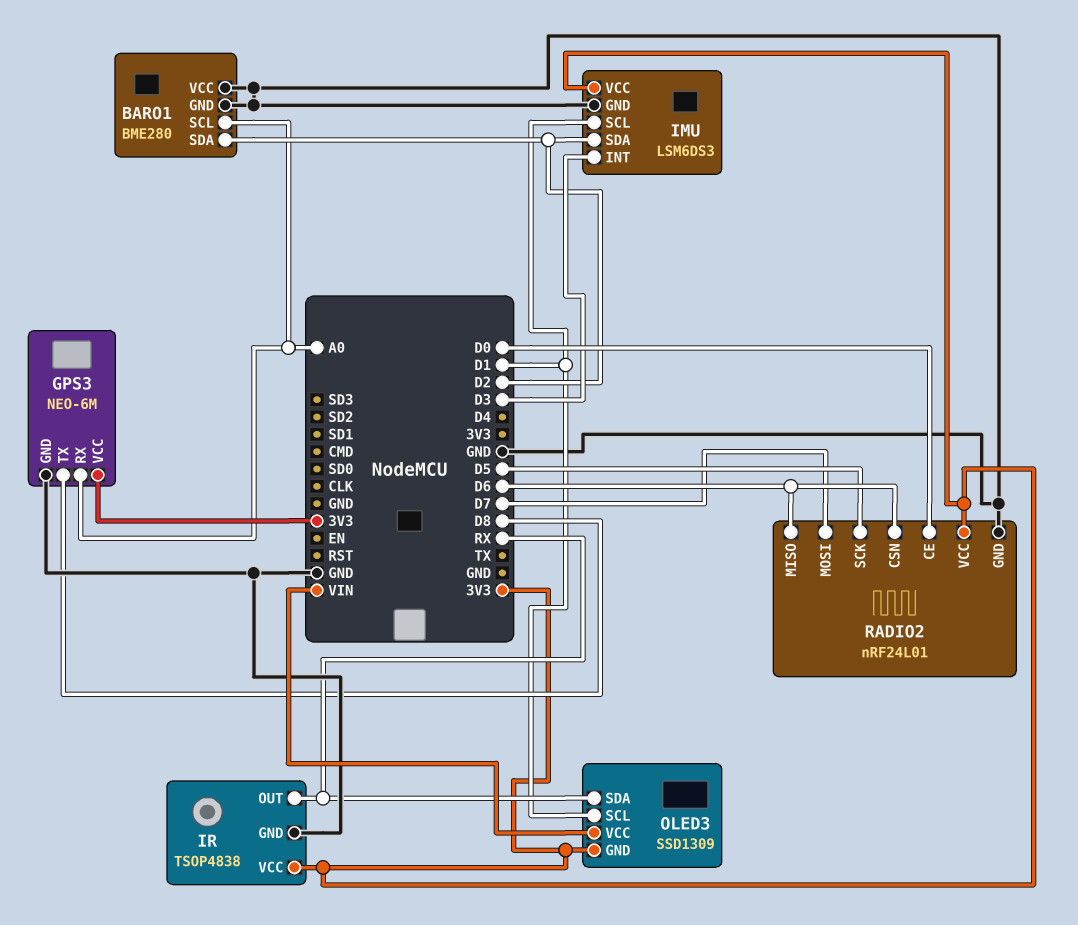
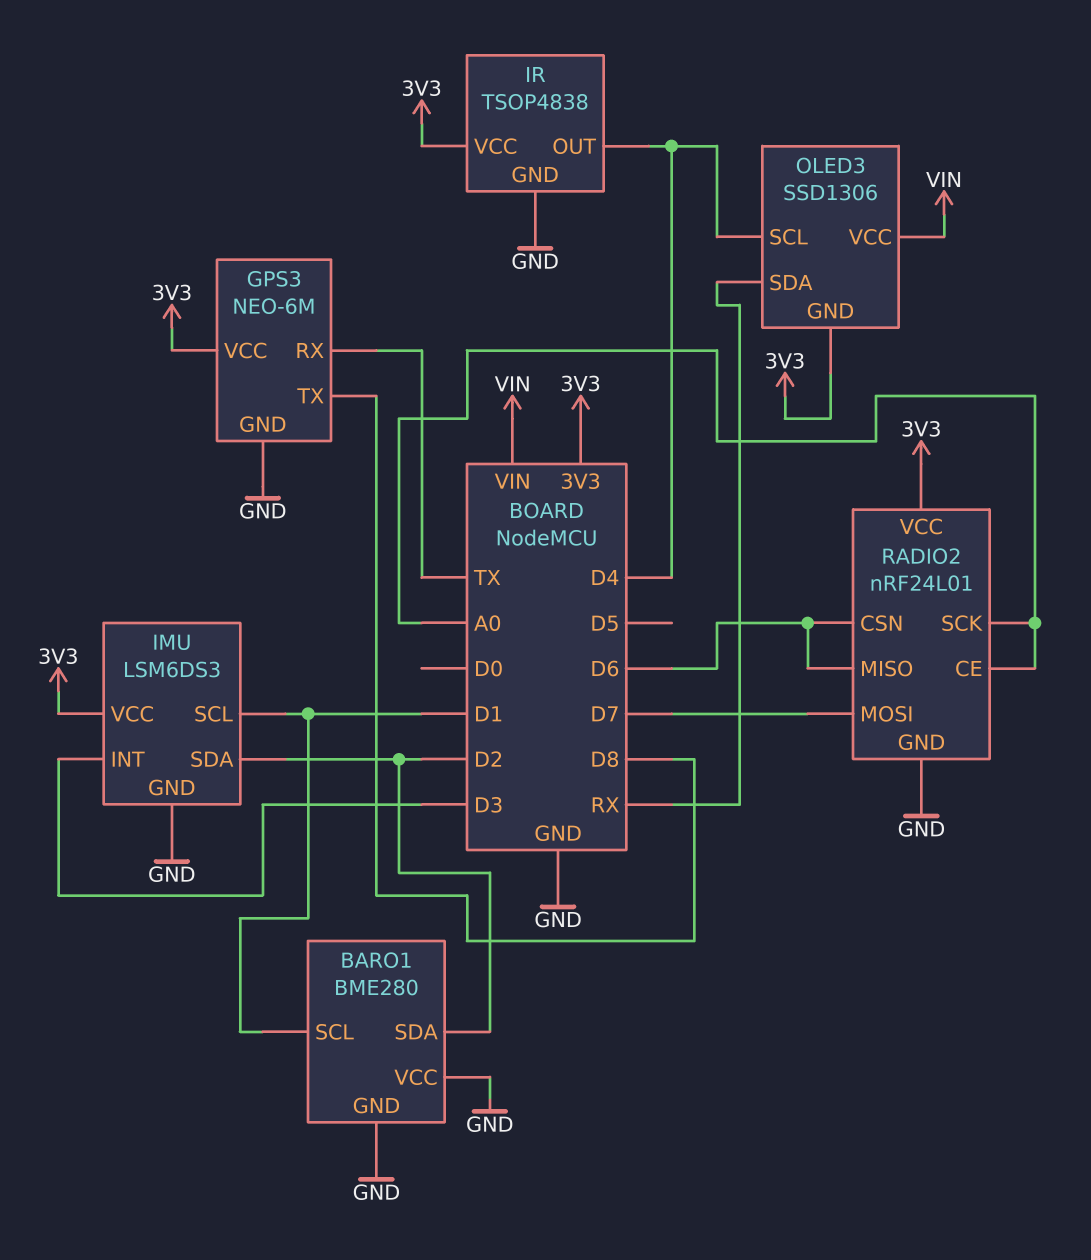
BARO1 pin SCL: A0 -> D1
GPS3 pin RX: A0 -> TX
IR pin OUT: RX -> D4
OLED3: SSD1309 -> SSD1306
OLED3 pin SCL: D1 -> D4
RADIO2 pin CE: D0 -> A0
RADIO2 pin SCK: D5 -> A0

